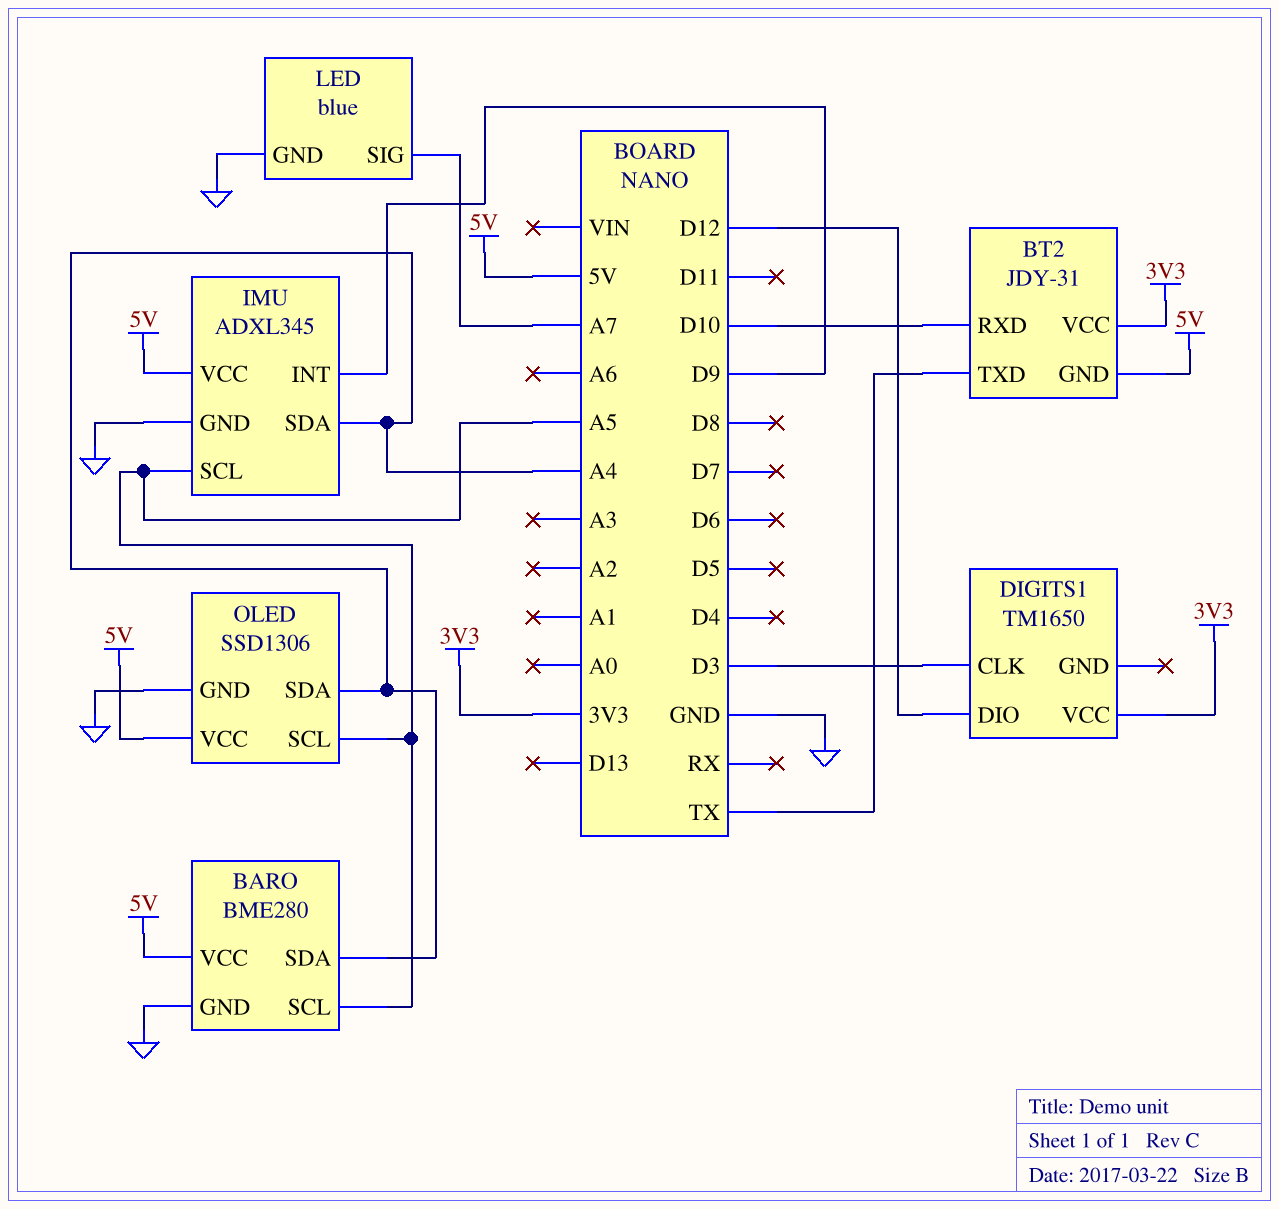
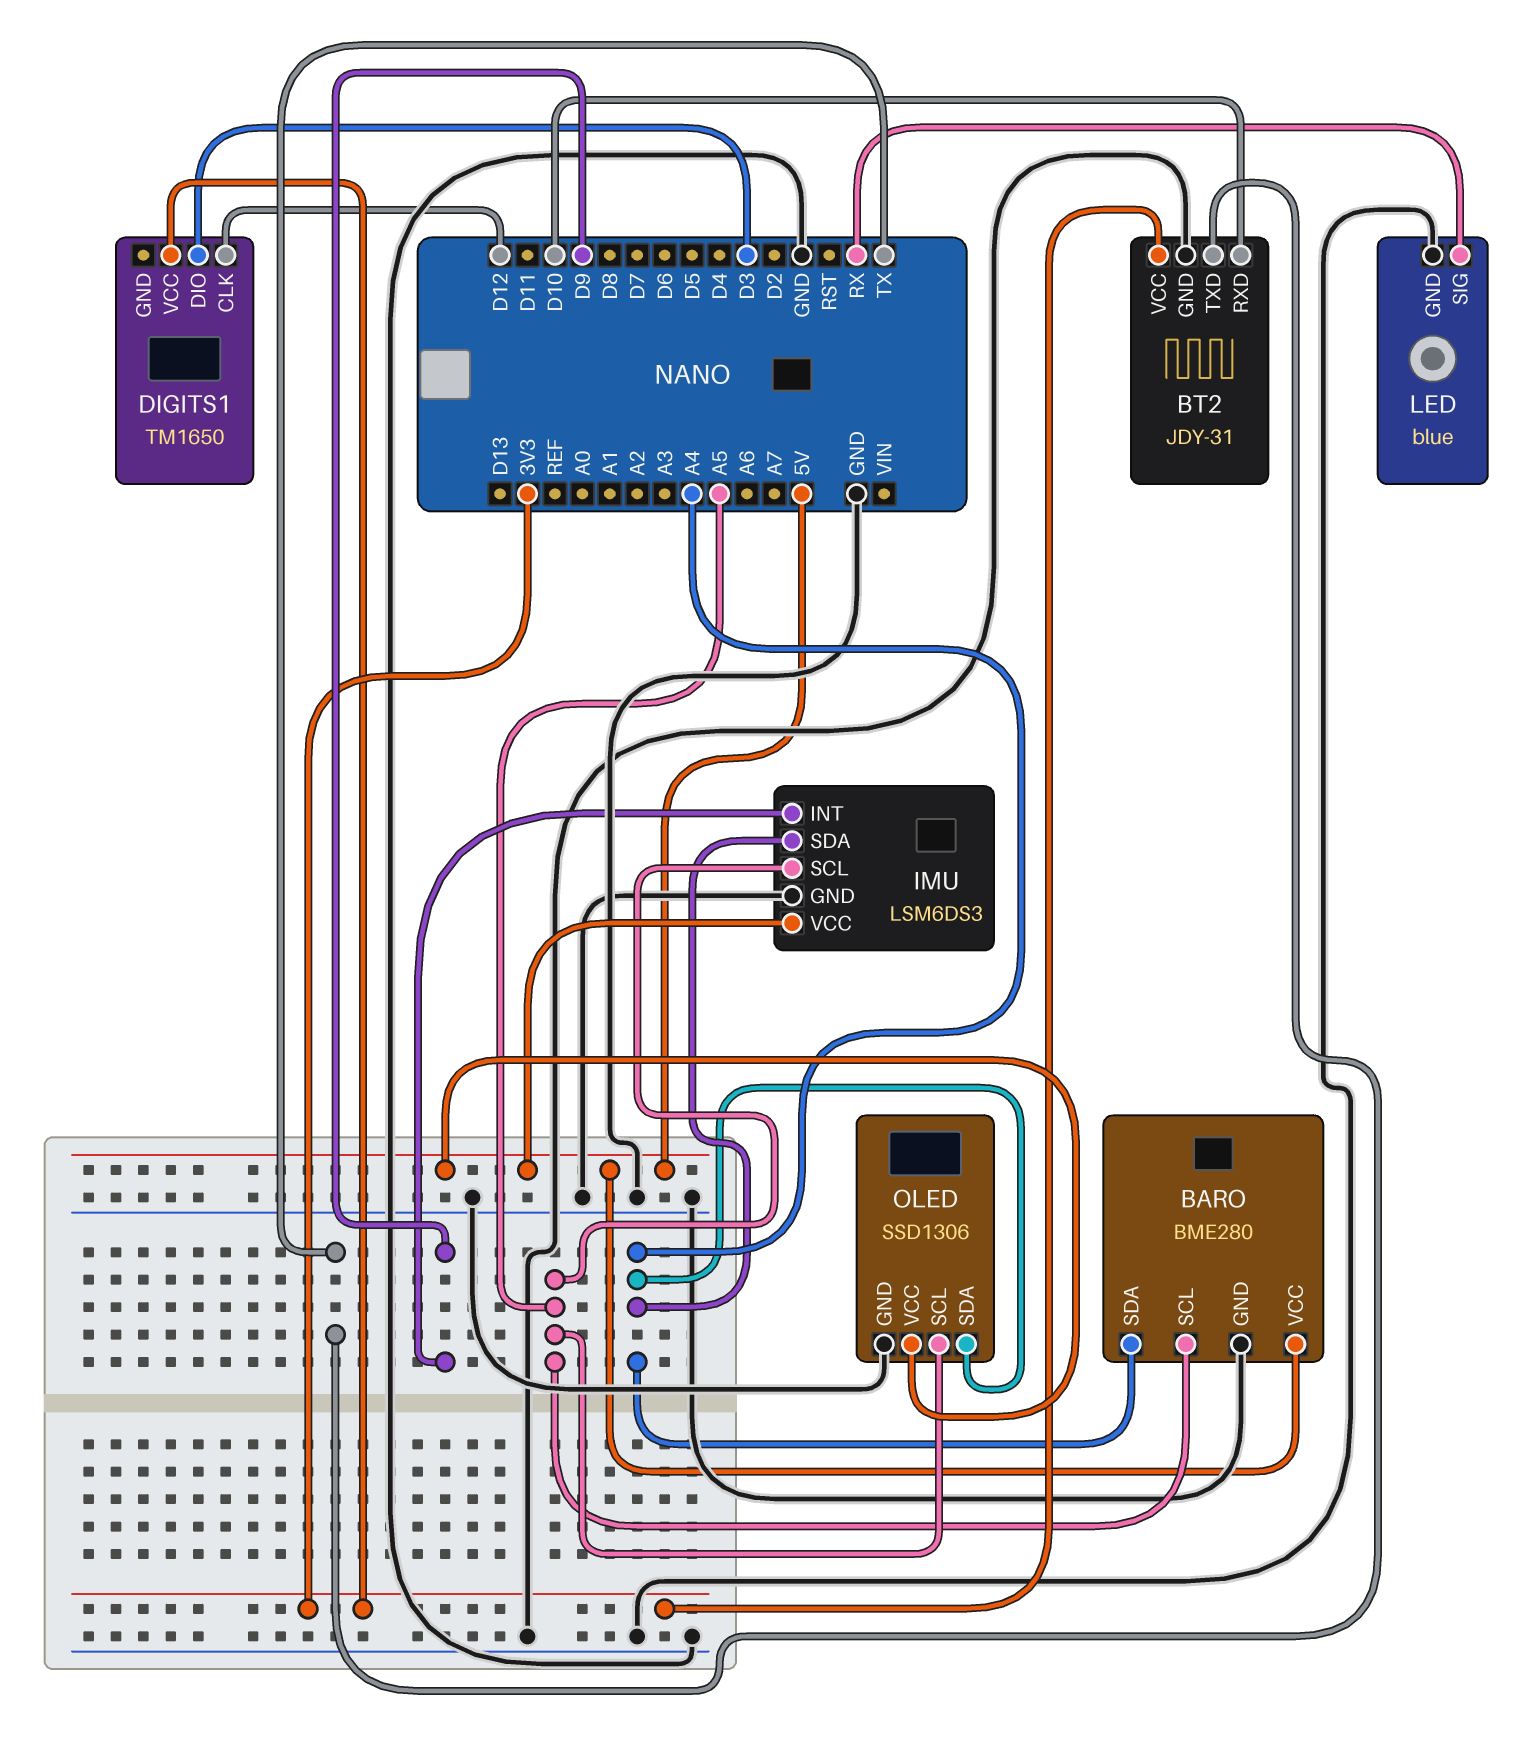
BT2 pin GND: 5V -> GND
DIGITS1 pin CLK: D3 -> D12
DIGITS1 pin DIO: D12 -> D3
IMU: ADXL345 -> LSM6DS3
LED pin SIG: A7 -> RX

